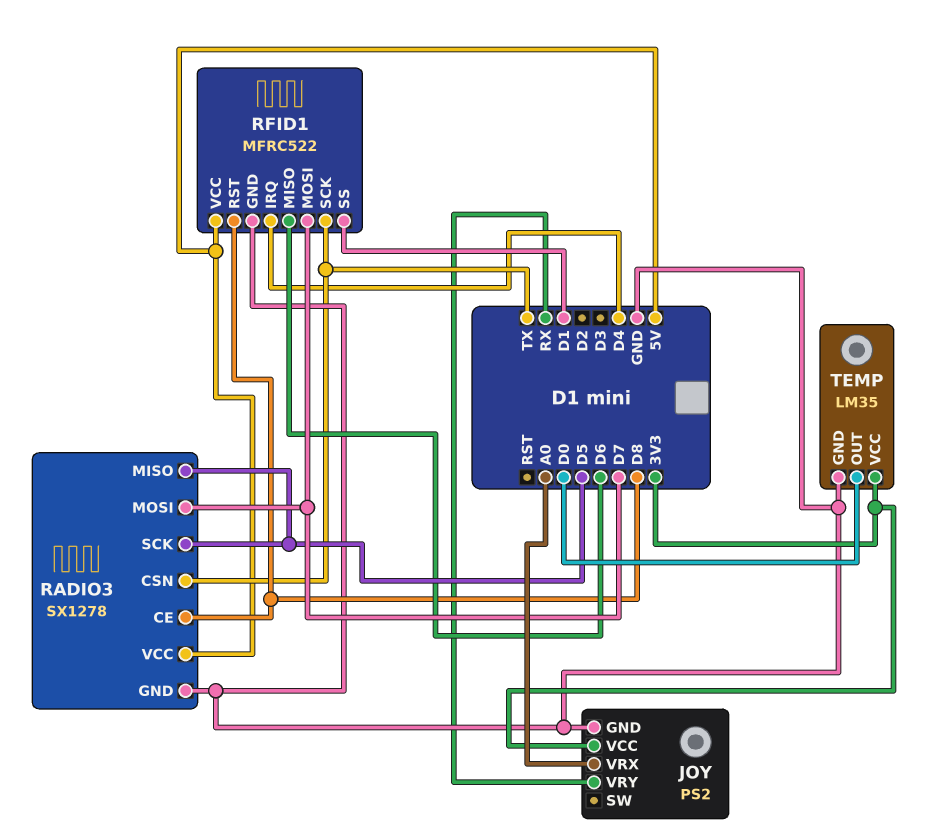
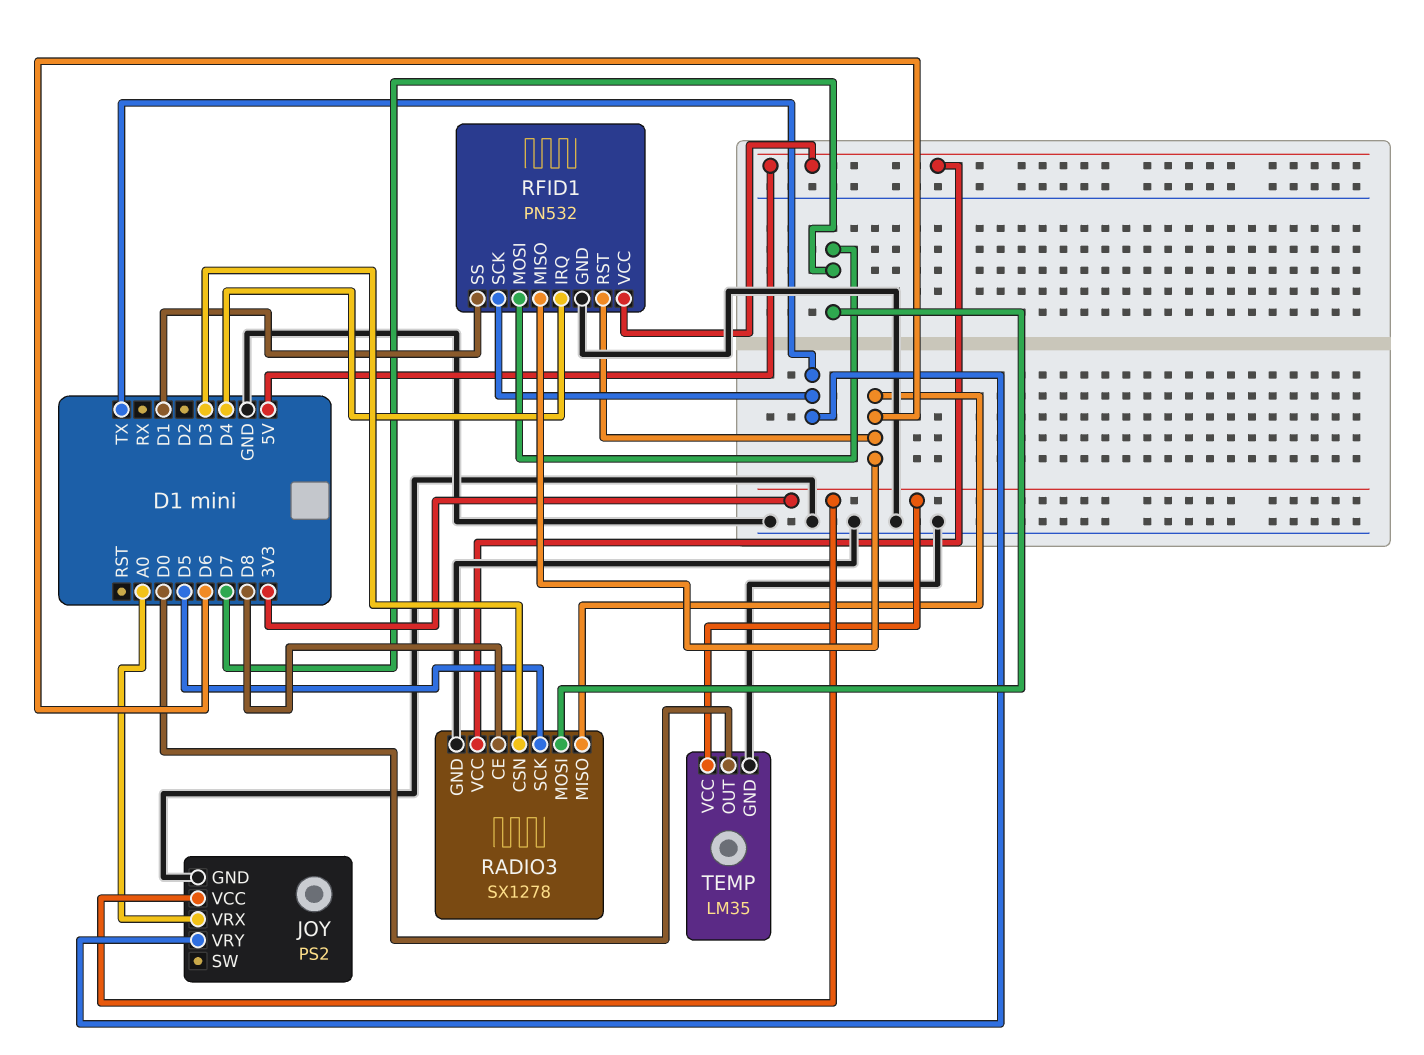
JOY pin VRY: RX -> TX
RADIO3 pin CSN: TX -> D3
RADIO3 pin MISO: D5 -> D6
RFID1: MFRC522 -> PN532
RFID1 pin RST: D8 -> D6

